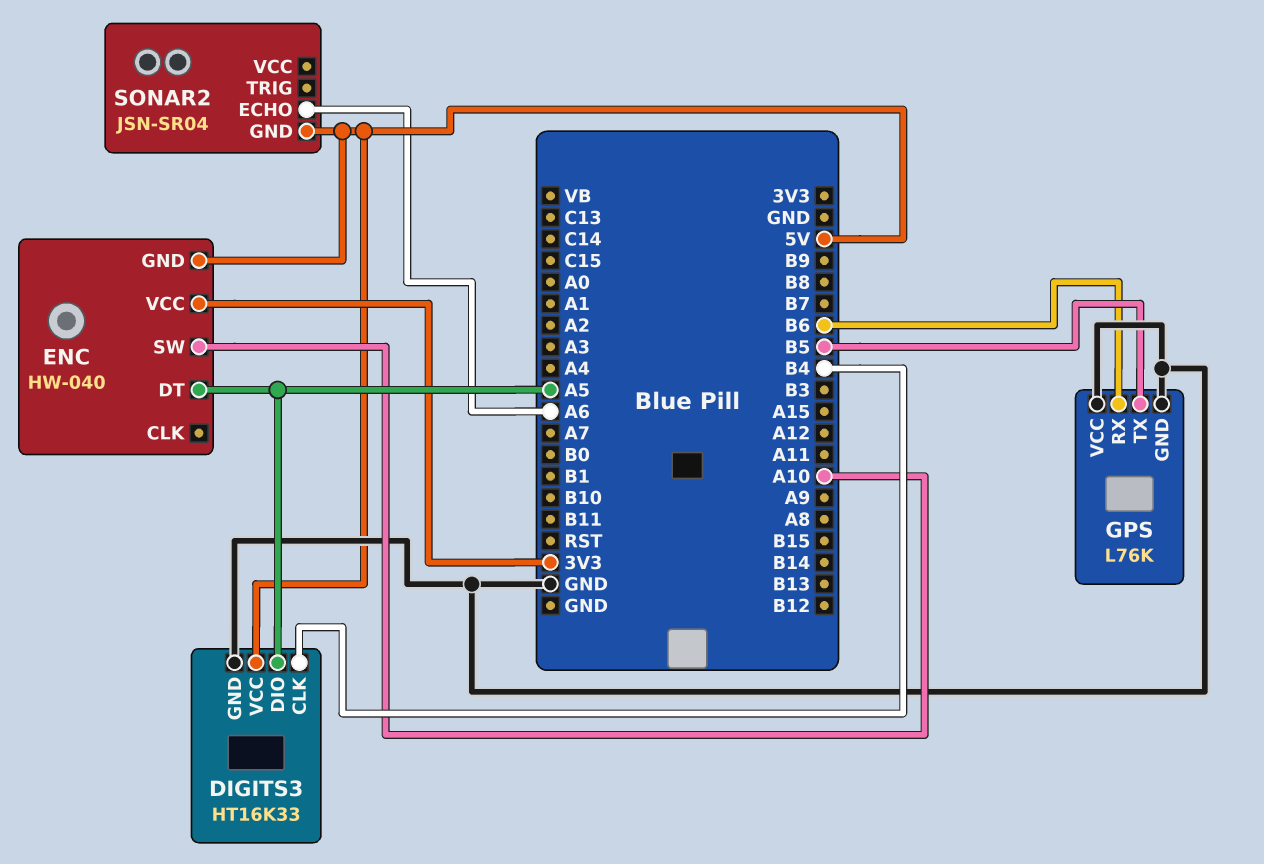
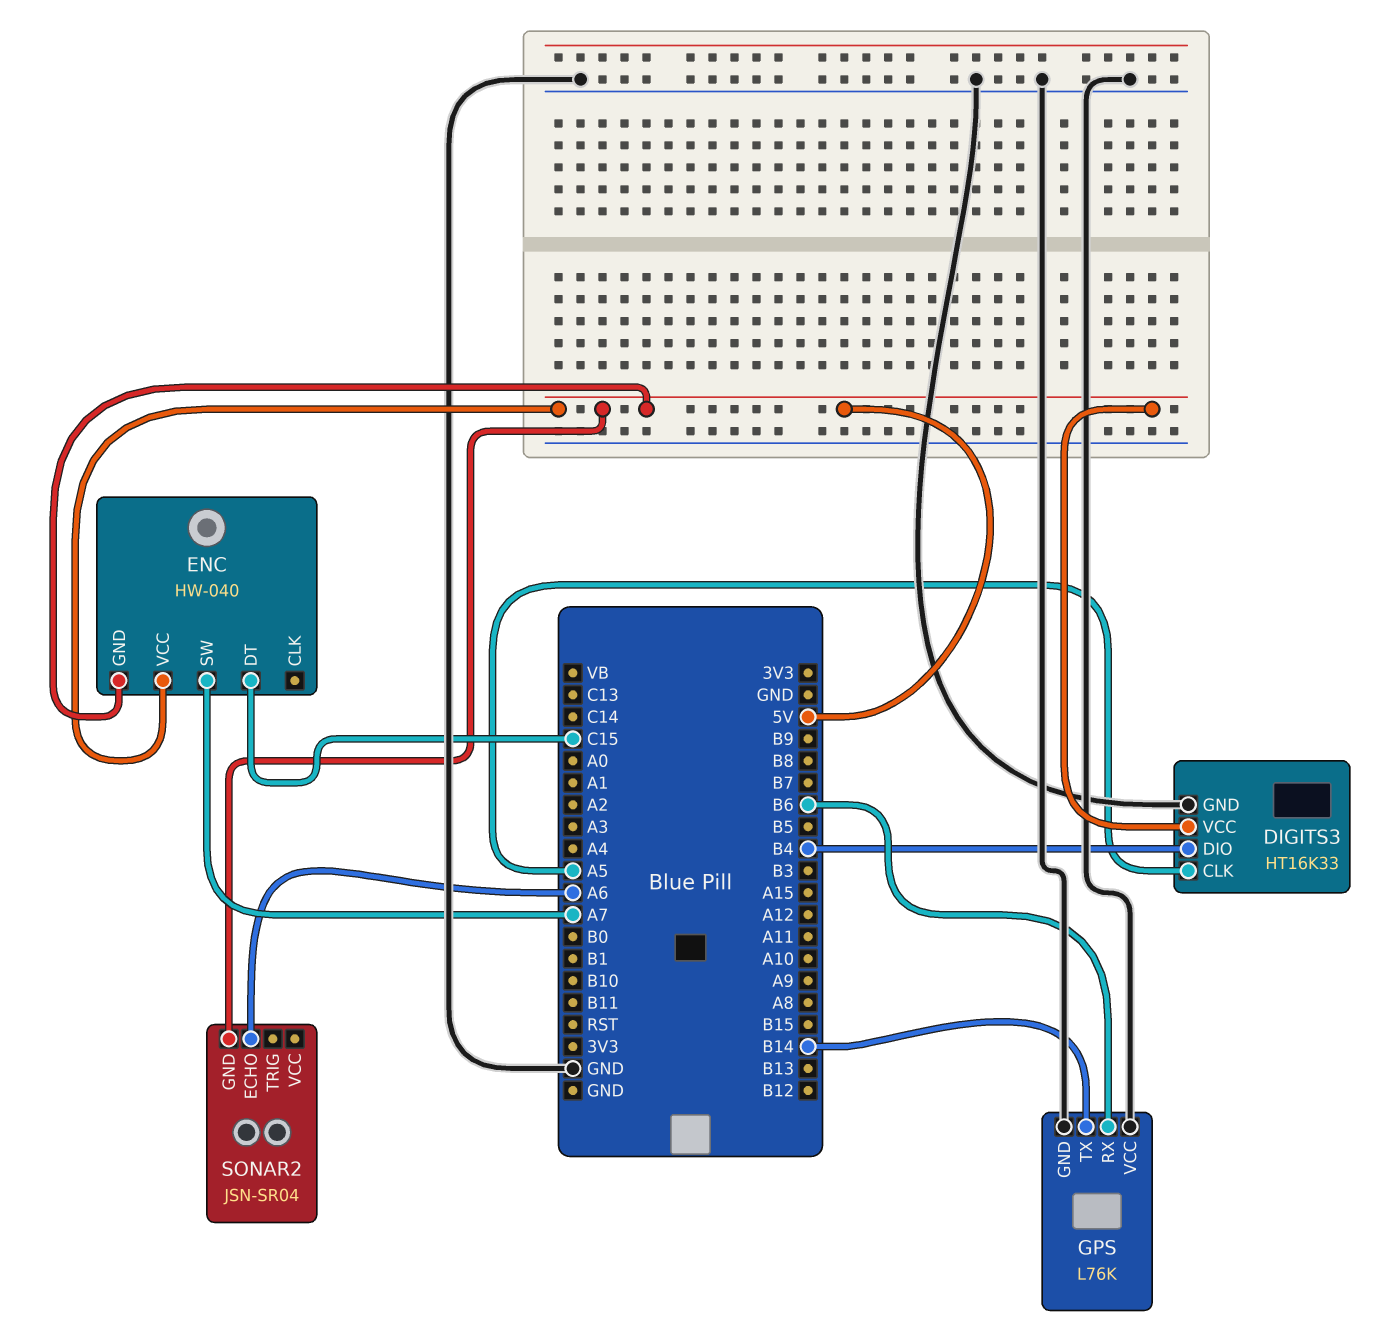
DIGITS3 pin CLK: B4 -> A5
DIGITS3 pin DIO: A5 -> B4
ENC pin DT: A5 -> C15
ENC pin SW: A10 -> A7
ENC pin VCC: 3V3 -> 5V
GPS pin TX: B5 -> B14

